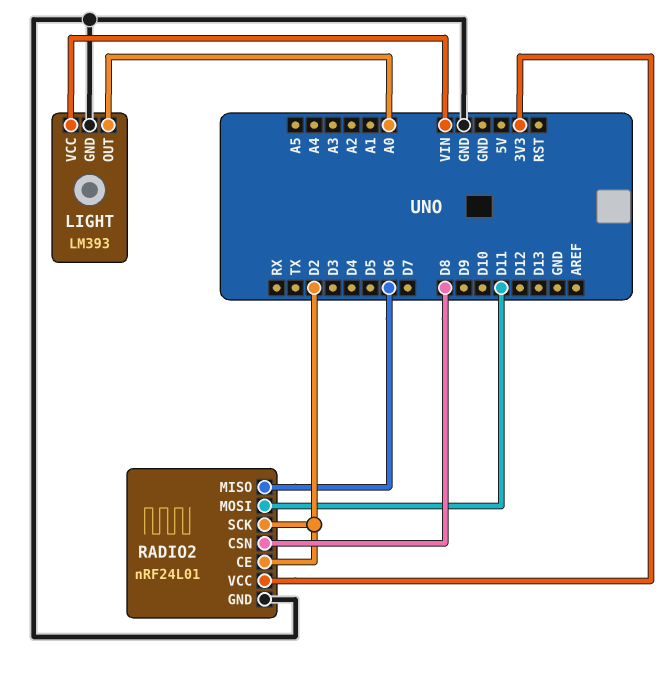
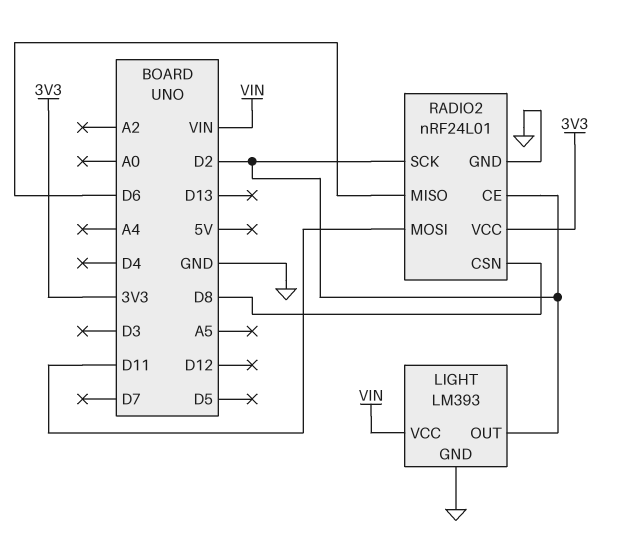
LIGHT pin OUT: A0 -> D2

